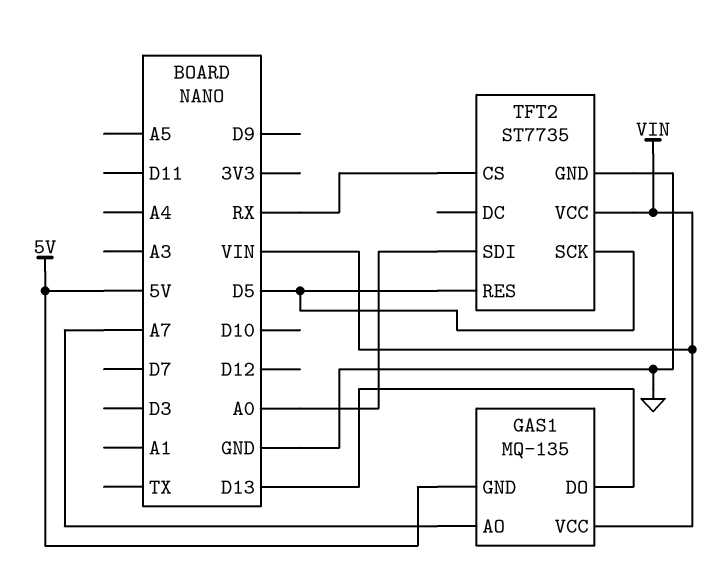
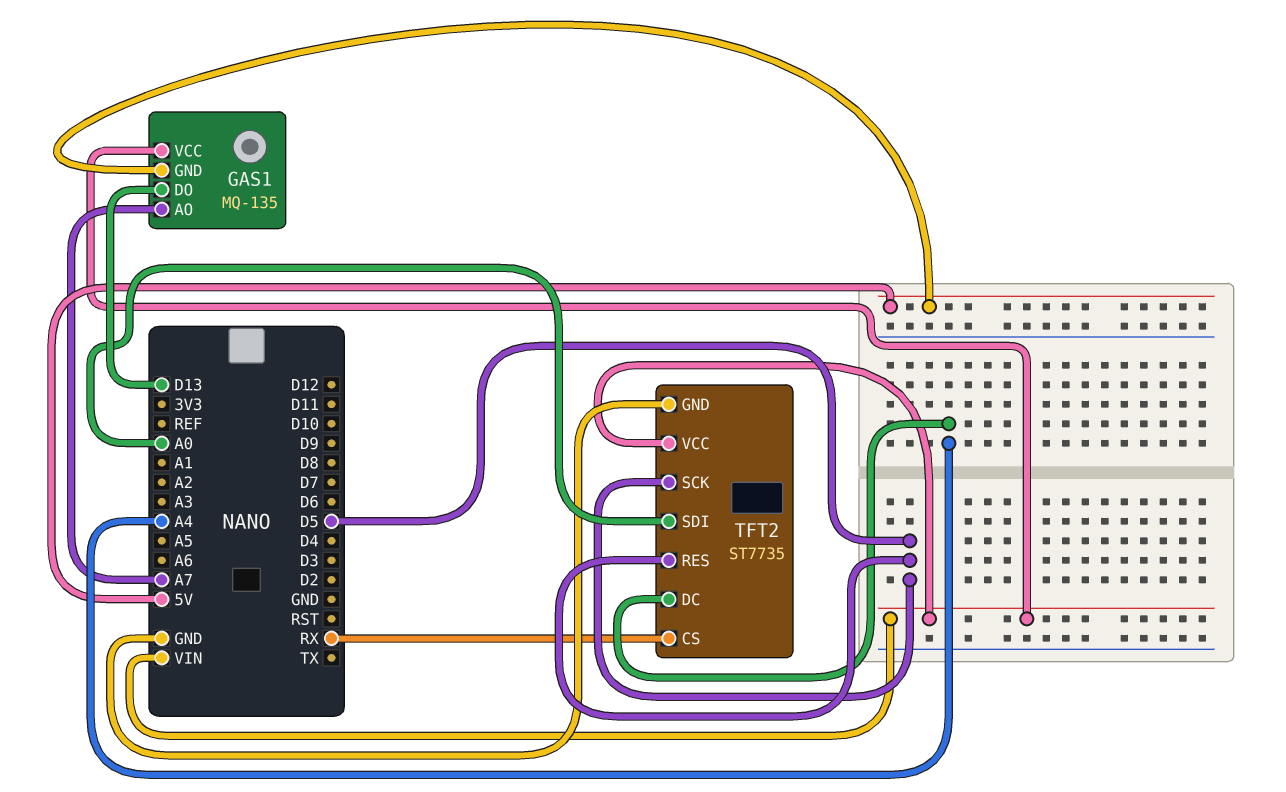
TFT2 pin DC: none -> A4

